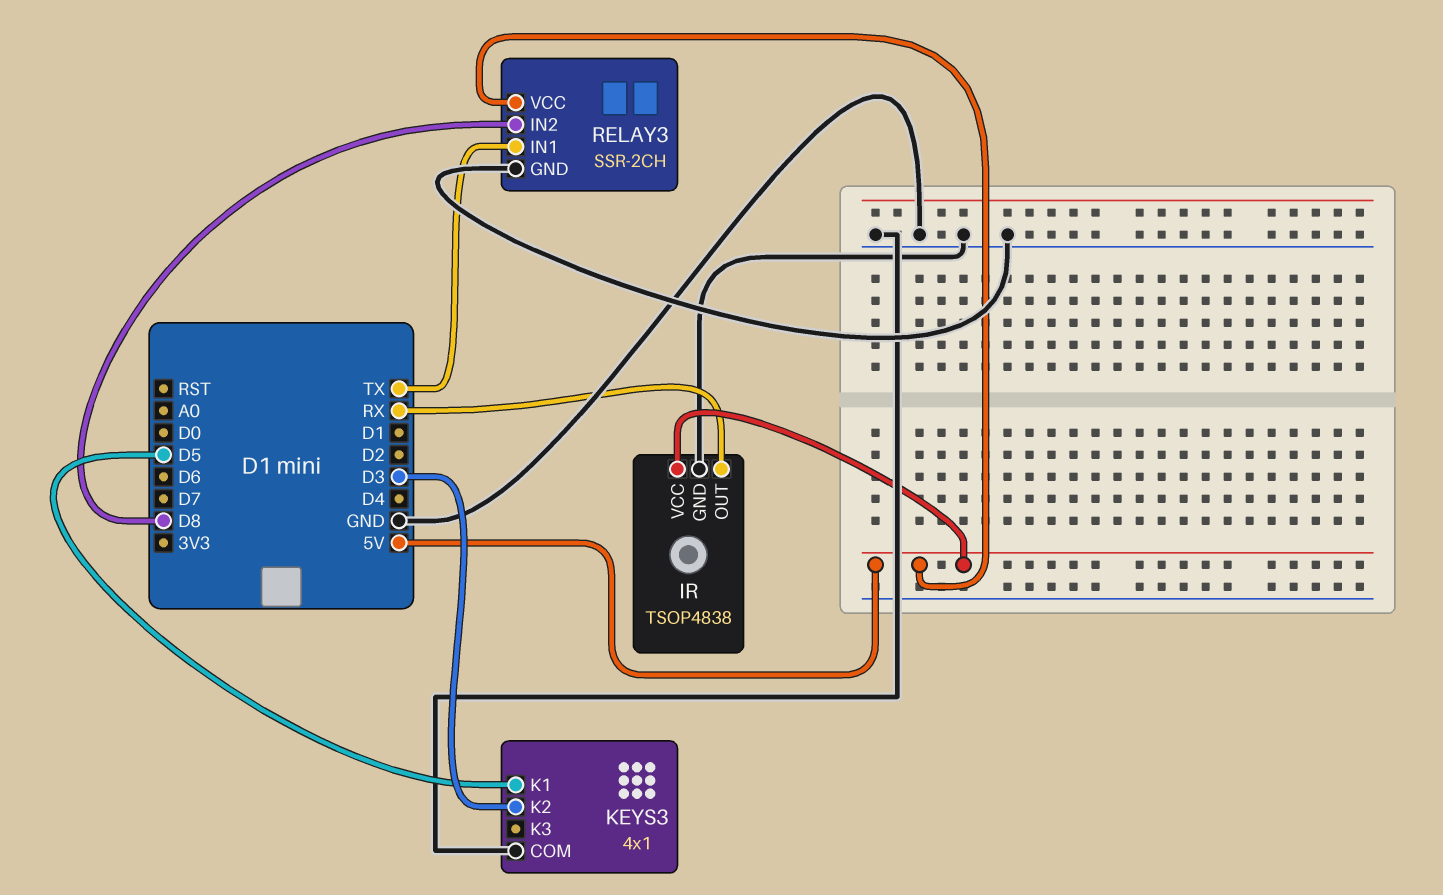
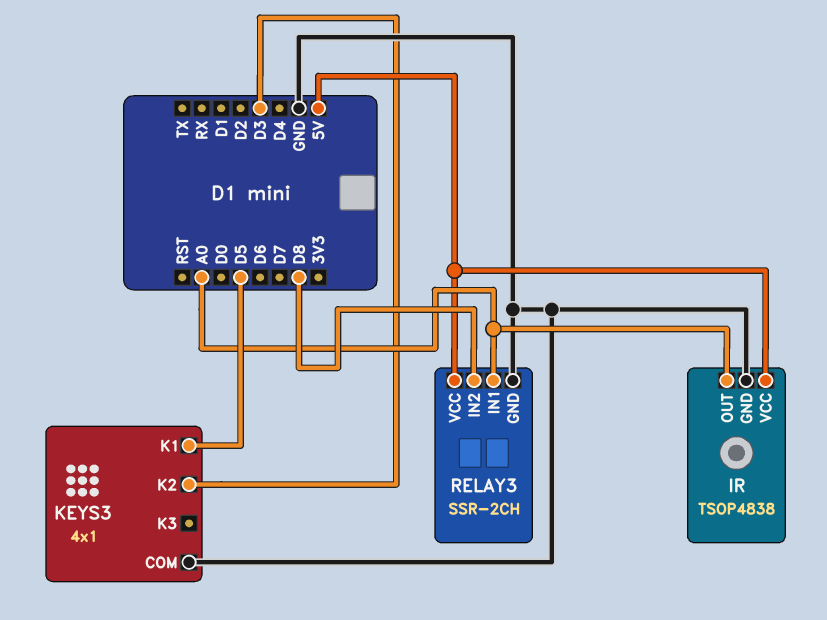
IR pin OUT: RX -> A0
RELAY3 pin IN1: TX -> A0

